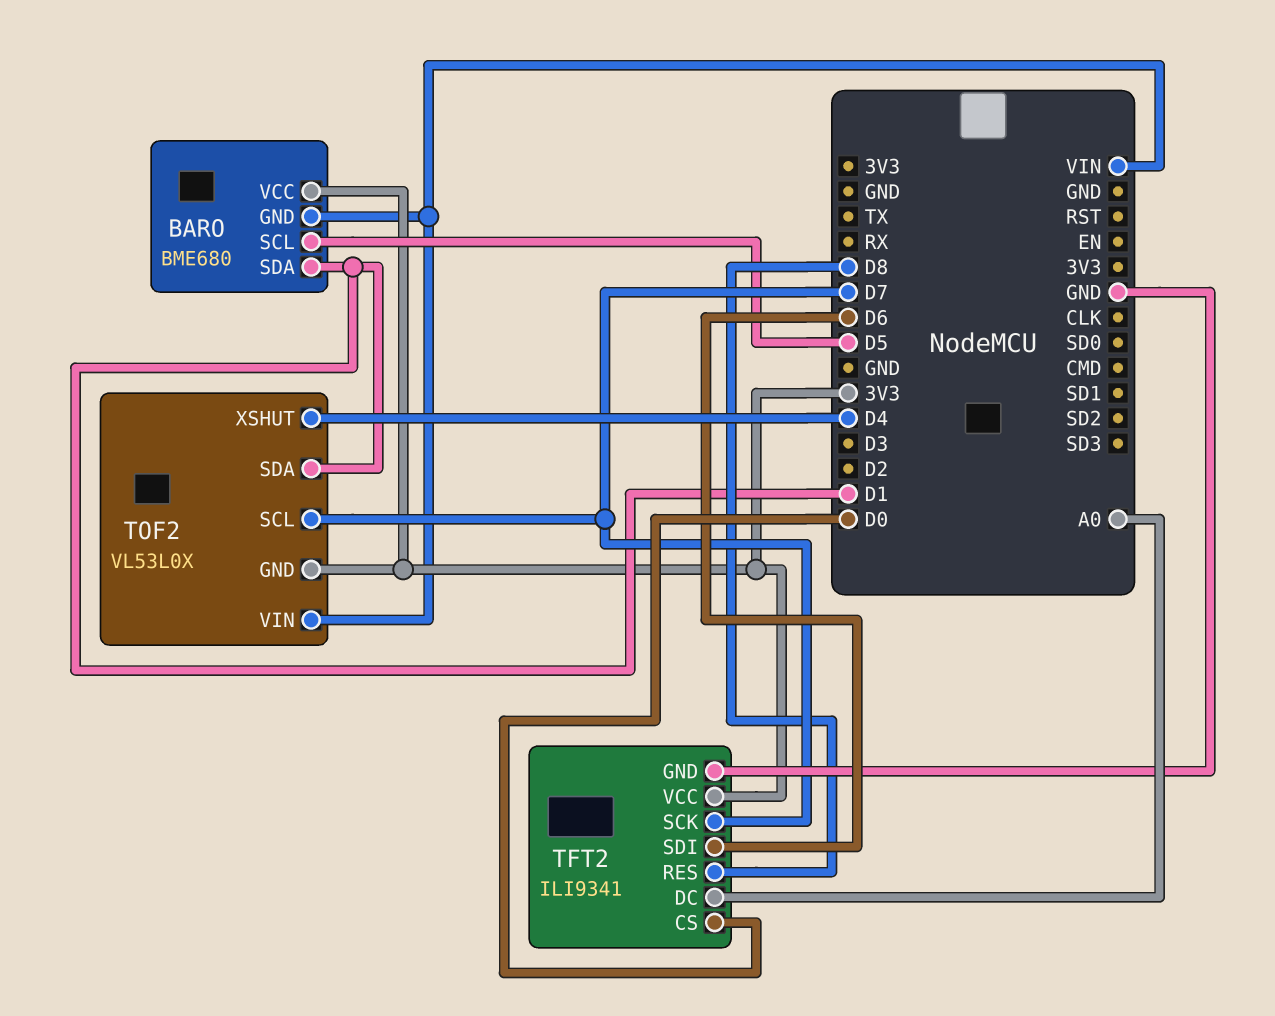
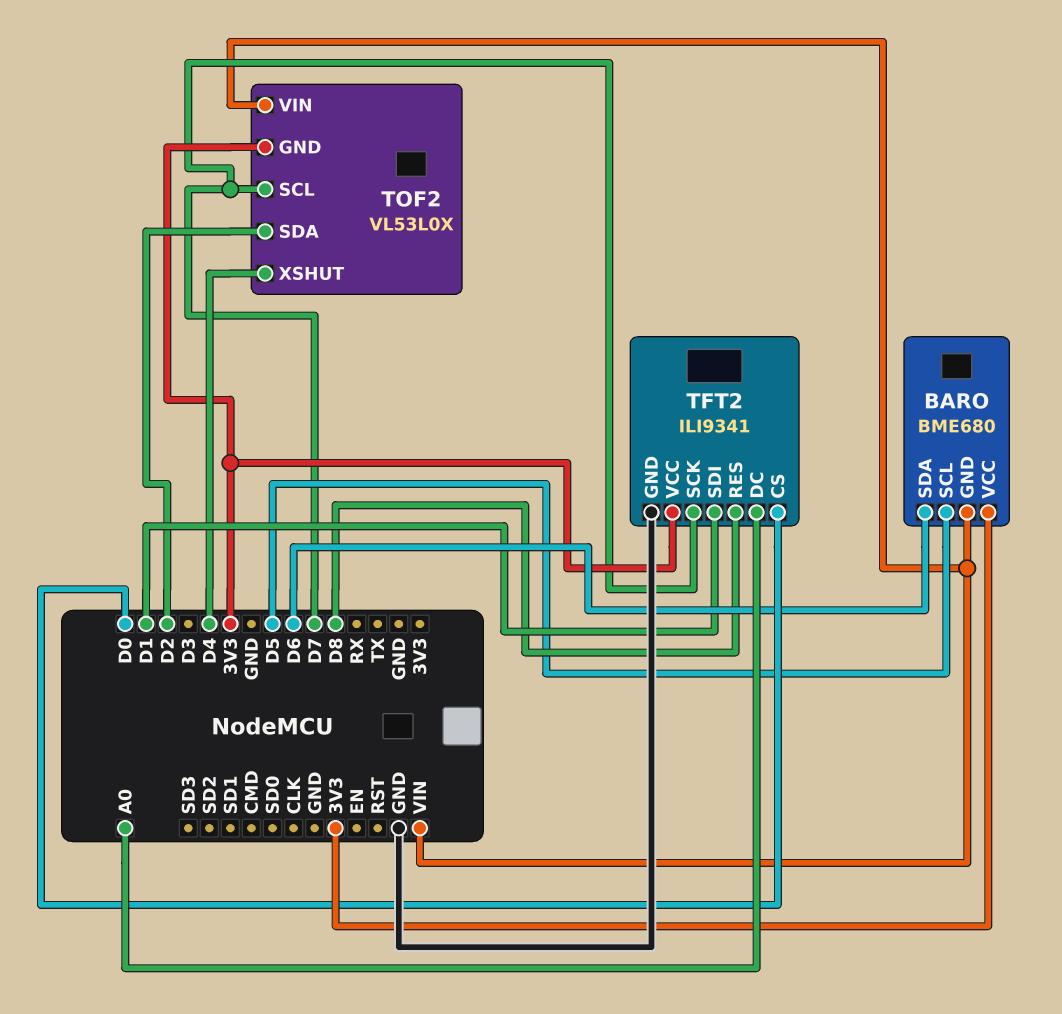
BARO pin SDA: D1 -> D6
TFT2 pin SDI: D6 -> D1
TOF2 pin SDA: D1 -> D2

